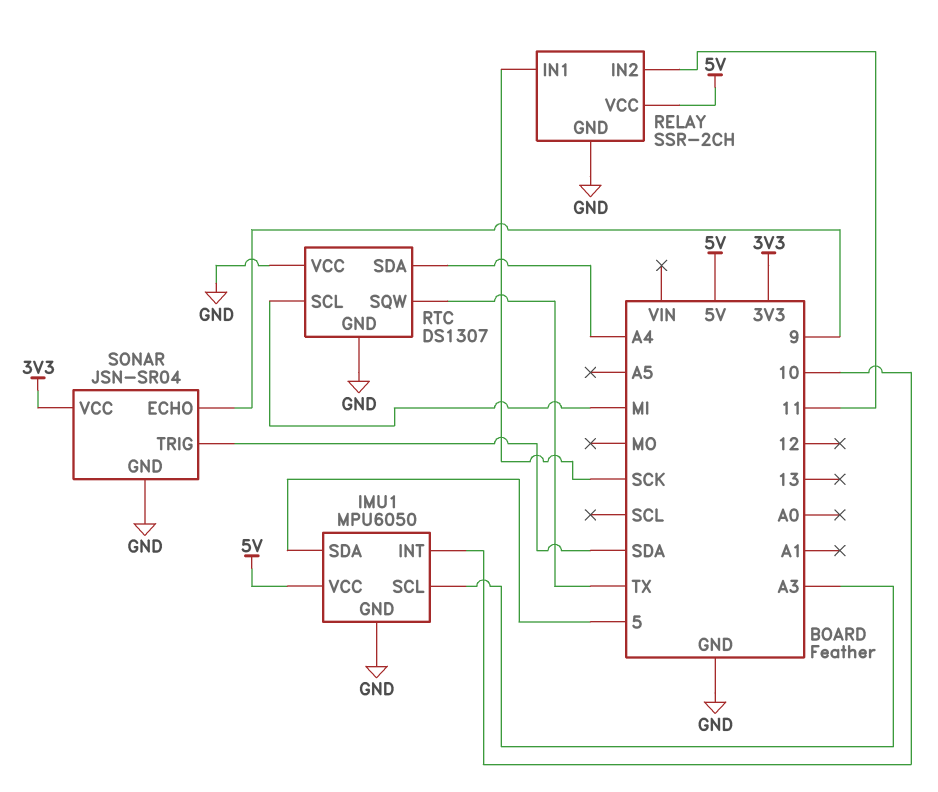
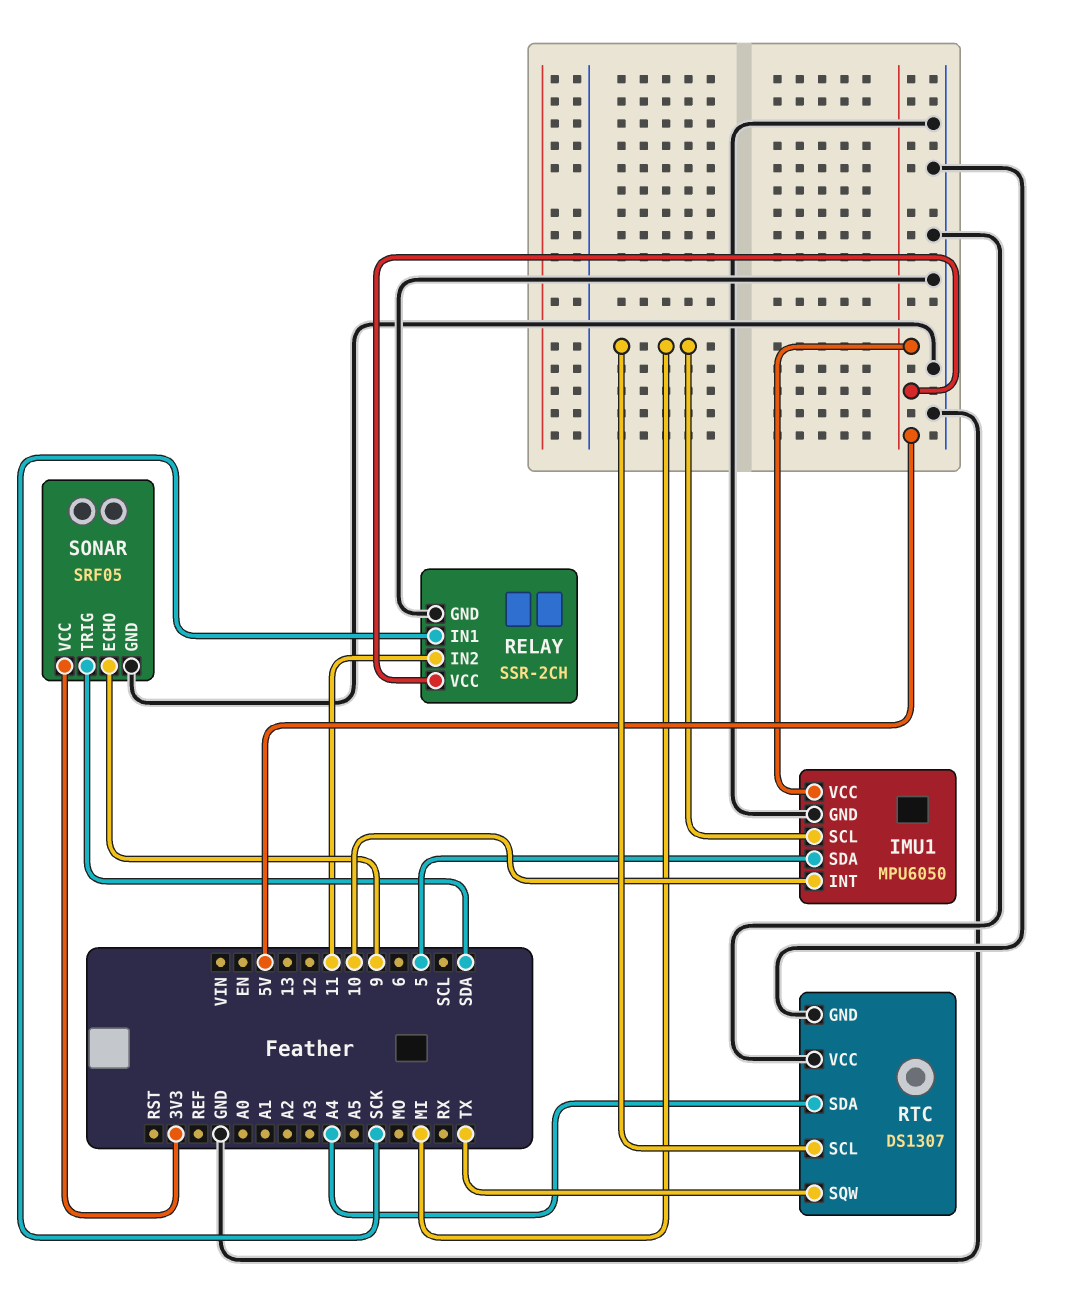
IMU1 pin SCL: A3 -> MI
SONAR: JSN-SR04 -> SRF05

